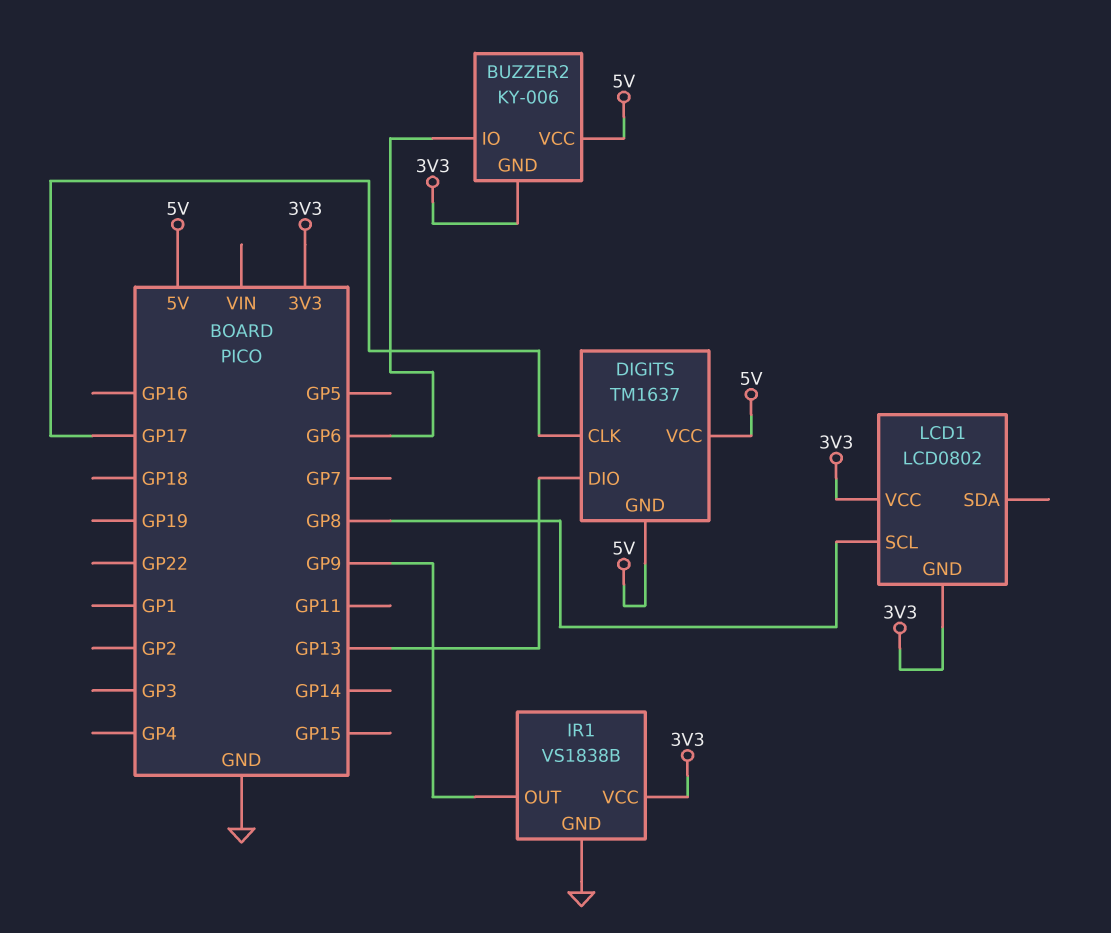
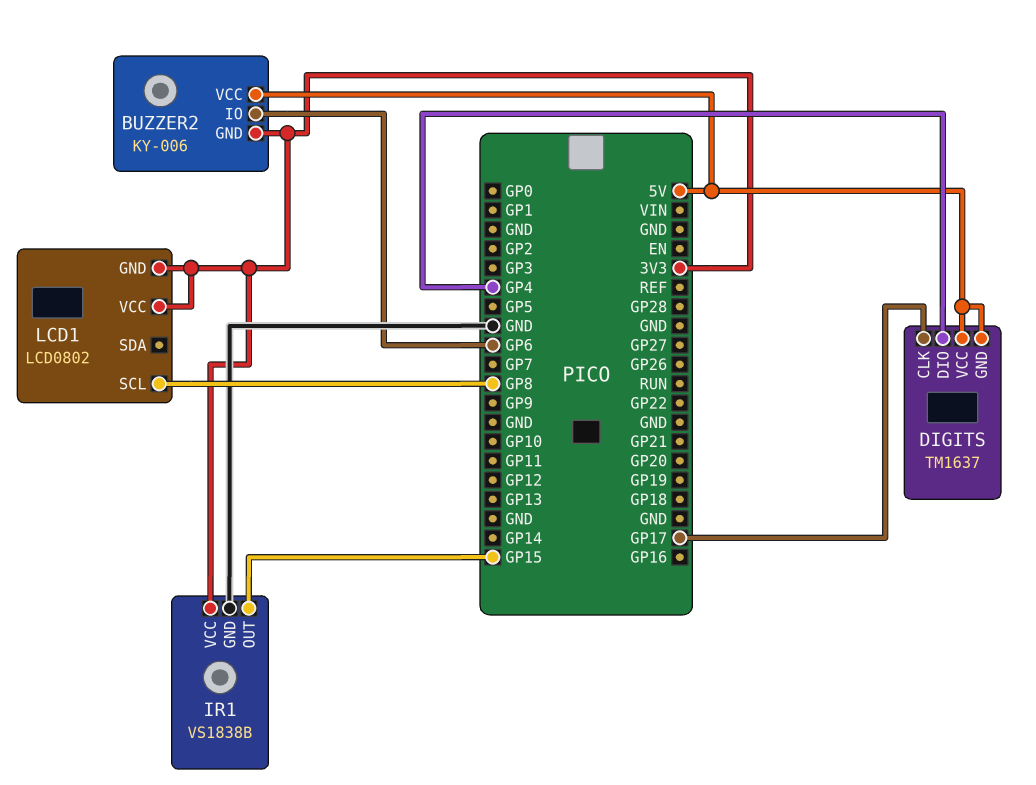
DIGITS pin DIO: GP13 -> GP4
IR1 pin OUT: GP9 -> GP15

